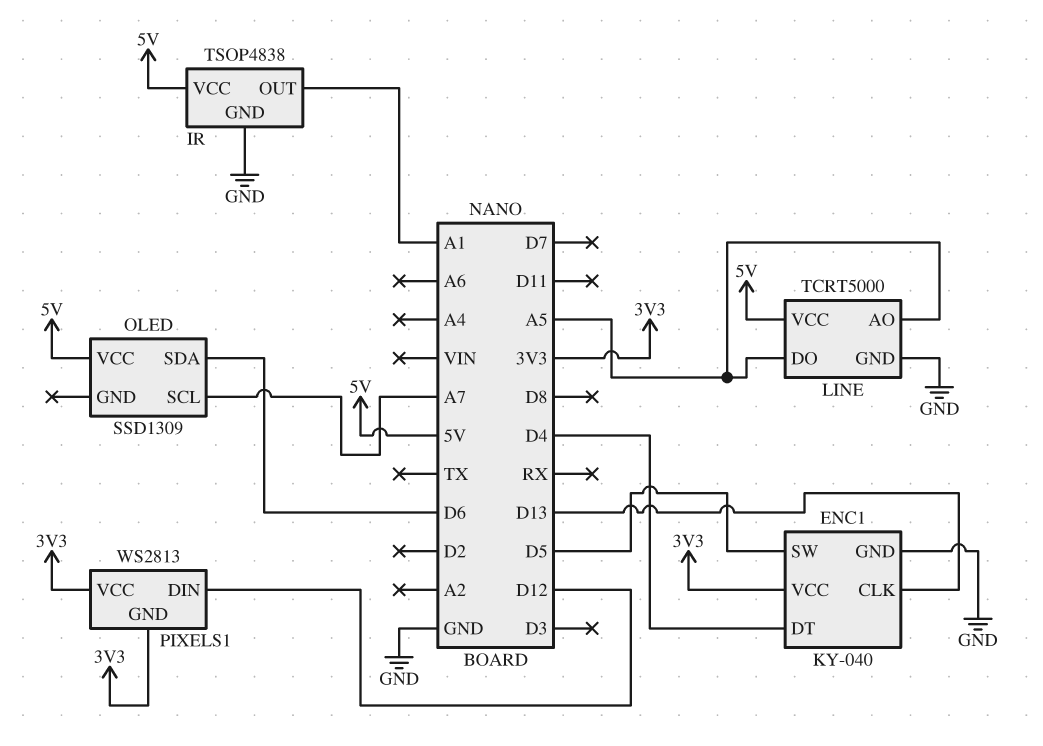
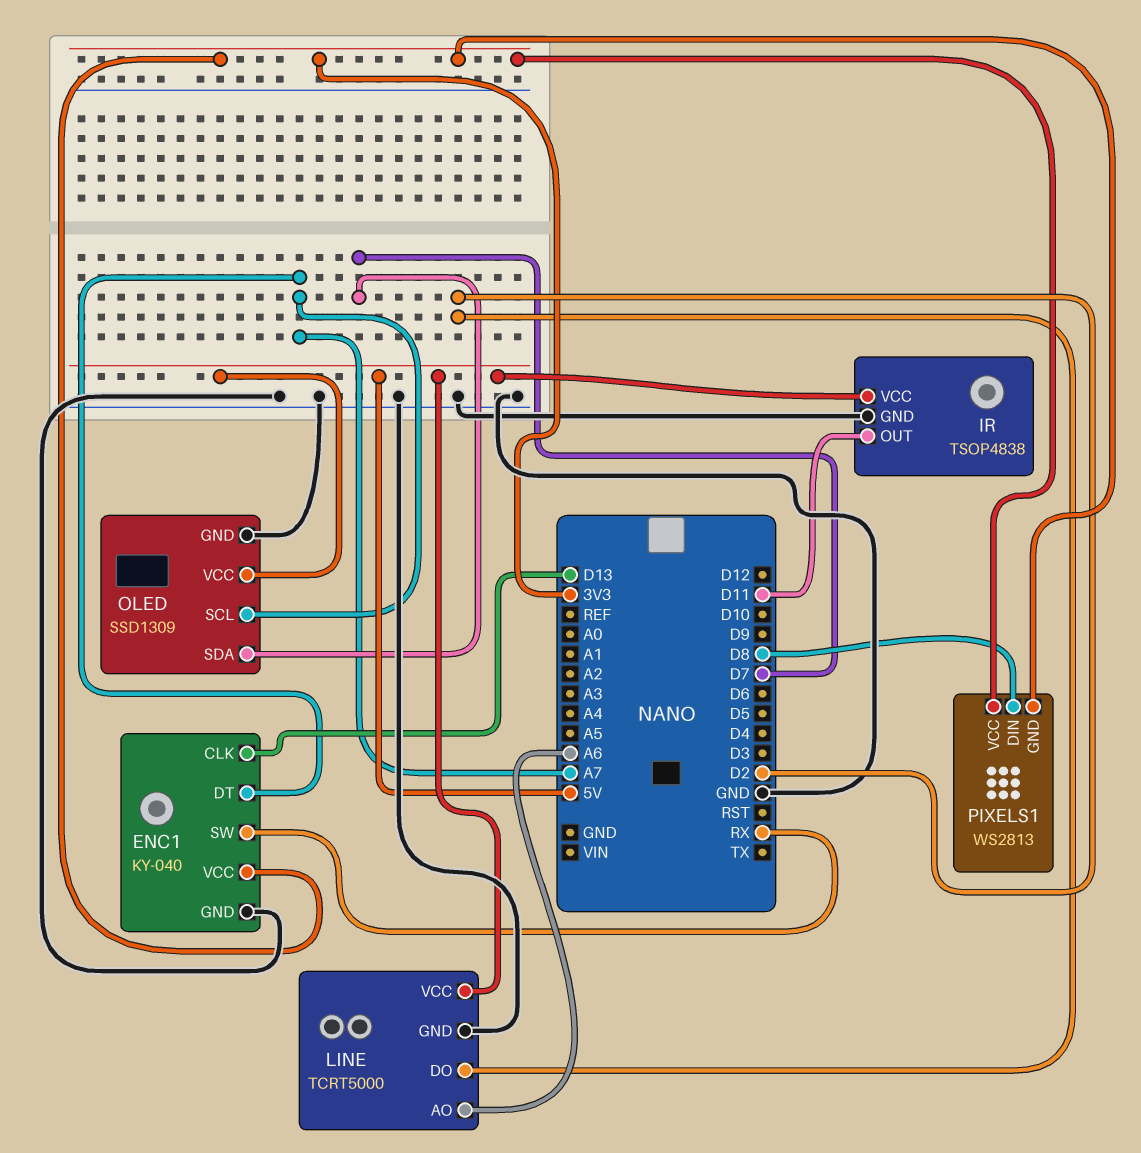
ENC1 pin DT: D4 -> A7
ENC1 pin SW: D5 -> RX
IR pin OUT: A1 -> D11
LINE pin AO: A5 -> A6
LINE pin DO: A5 -> D2
OLED pin GND: none -> GND
OLED pin SDA: D6 -> D7
PIXELS1 pin DIN: D12 -> D8

